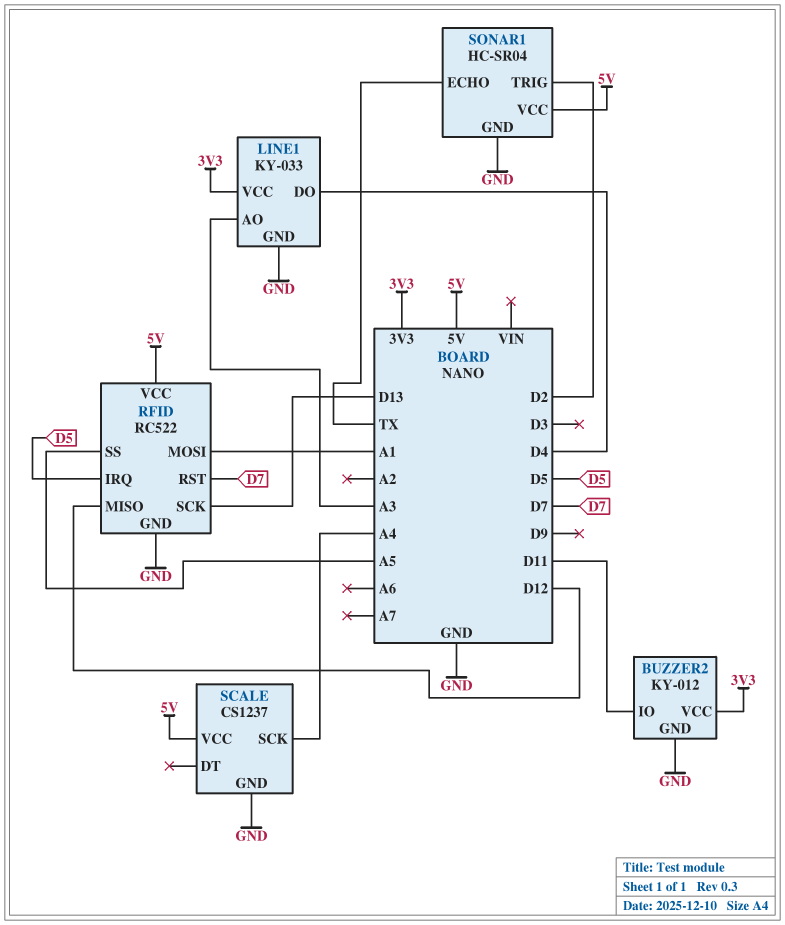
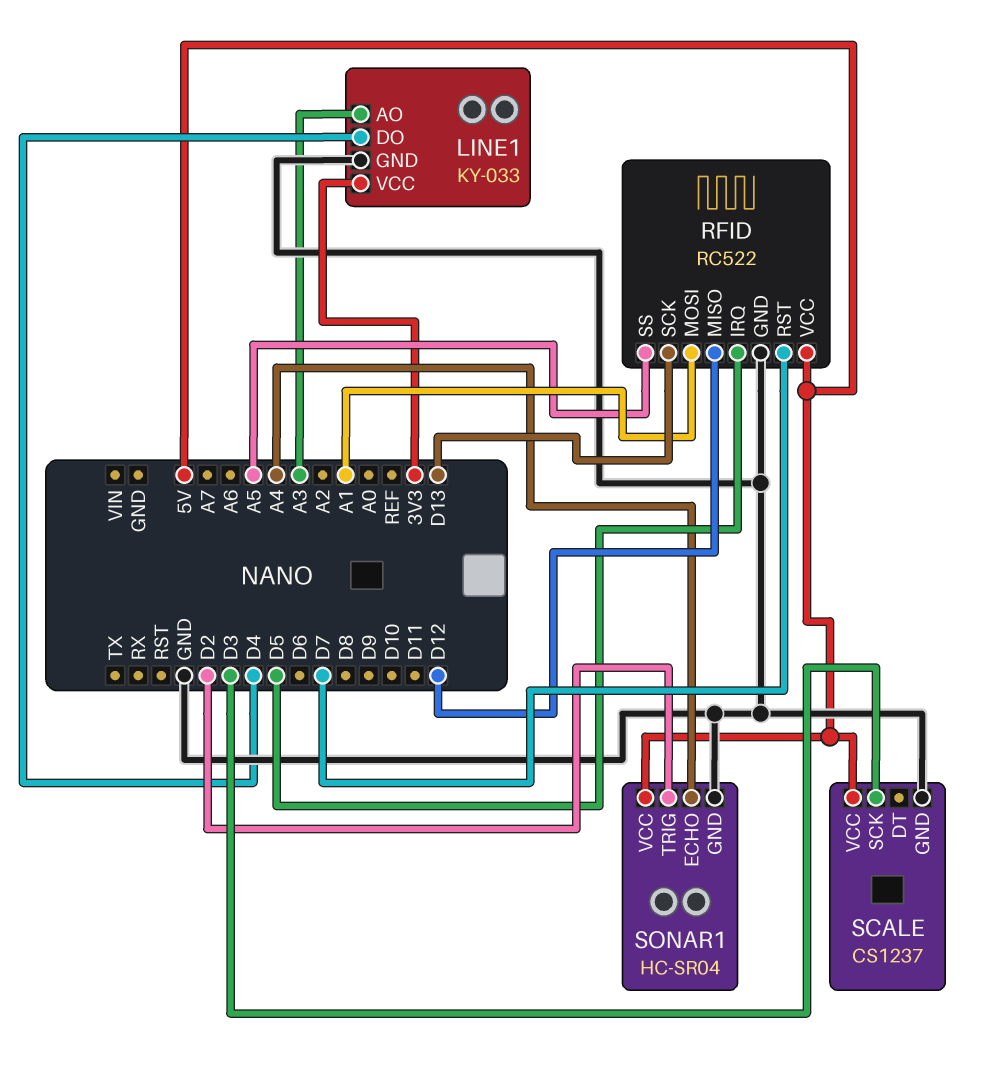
BUZZER2: KY-012 -> none
BUZZER2 pin GND: GND -> none
BUZZER2 pin IO: D11 -> none
BUZZER2 pin VCC: 3V3 -> none
SCALE pin SCK: A4 -> D3
SONAR1 pin ECHO: TX -> A4

